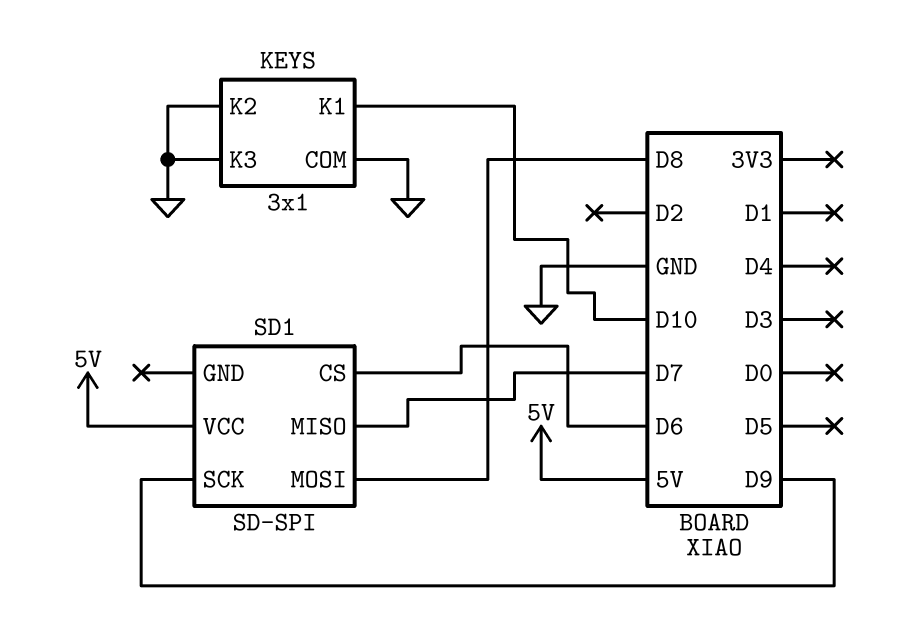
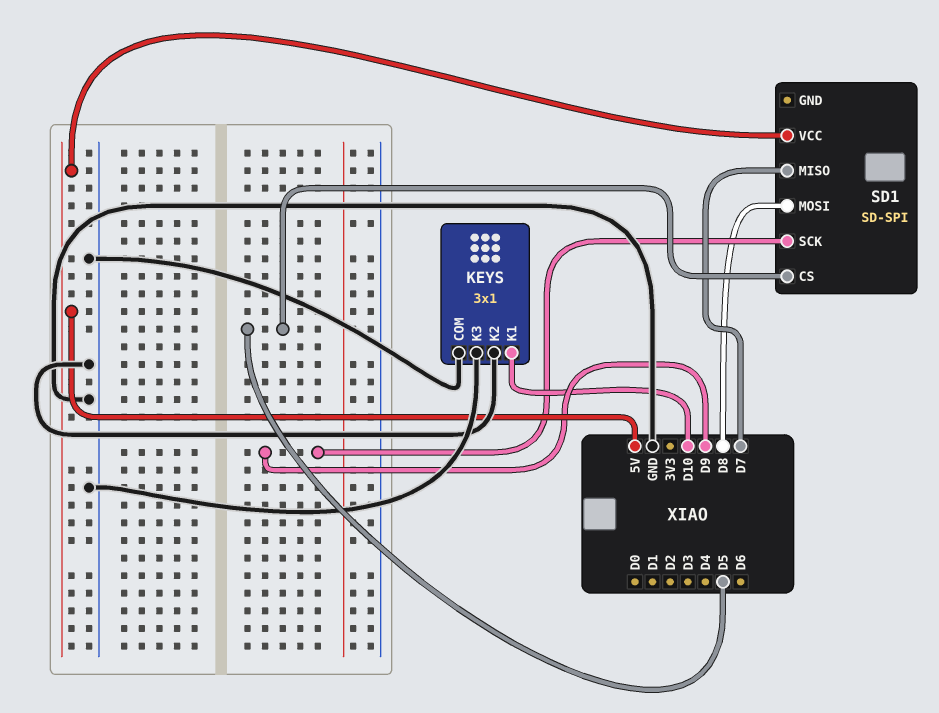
SD1 pin CS: D6 -> D5

